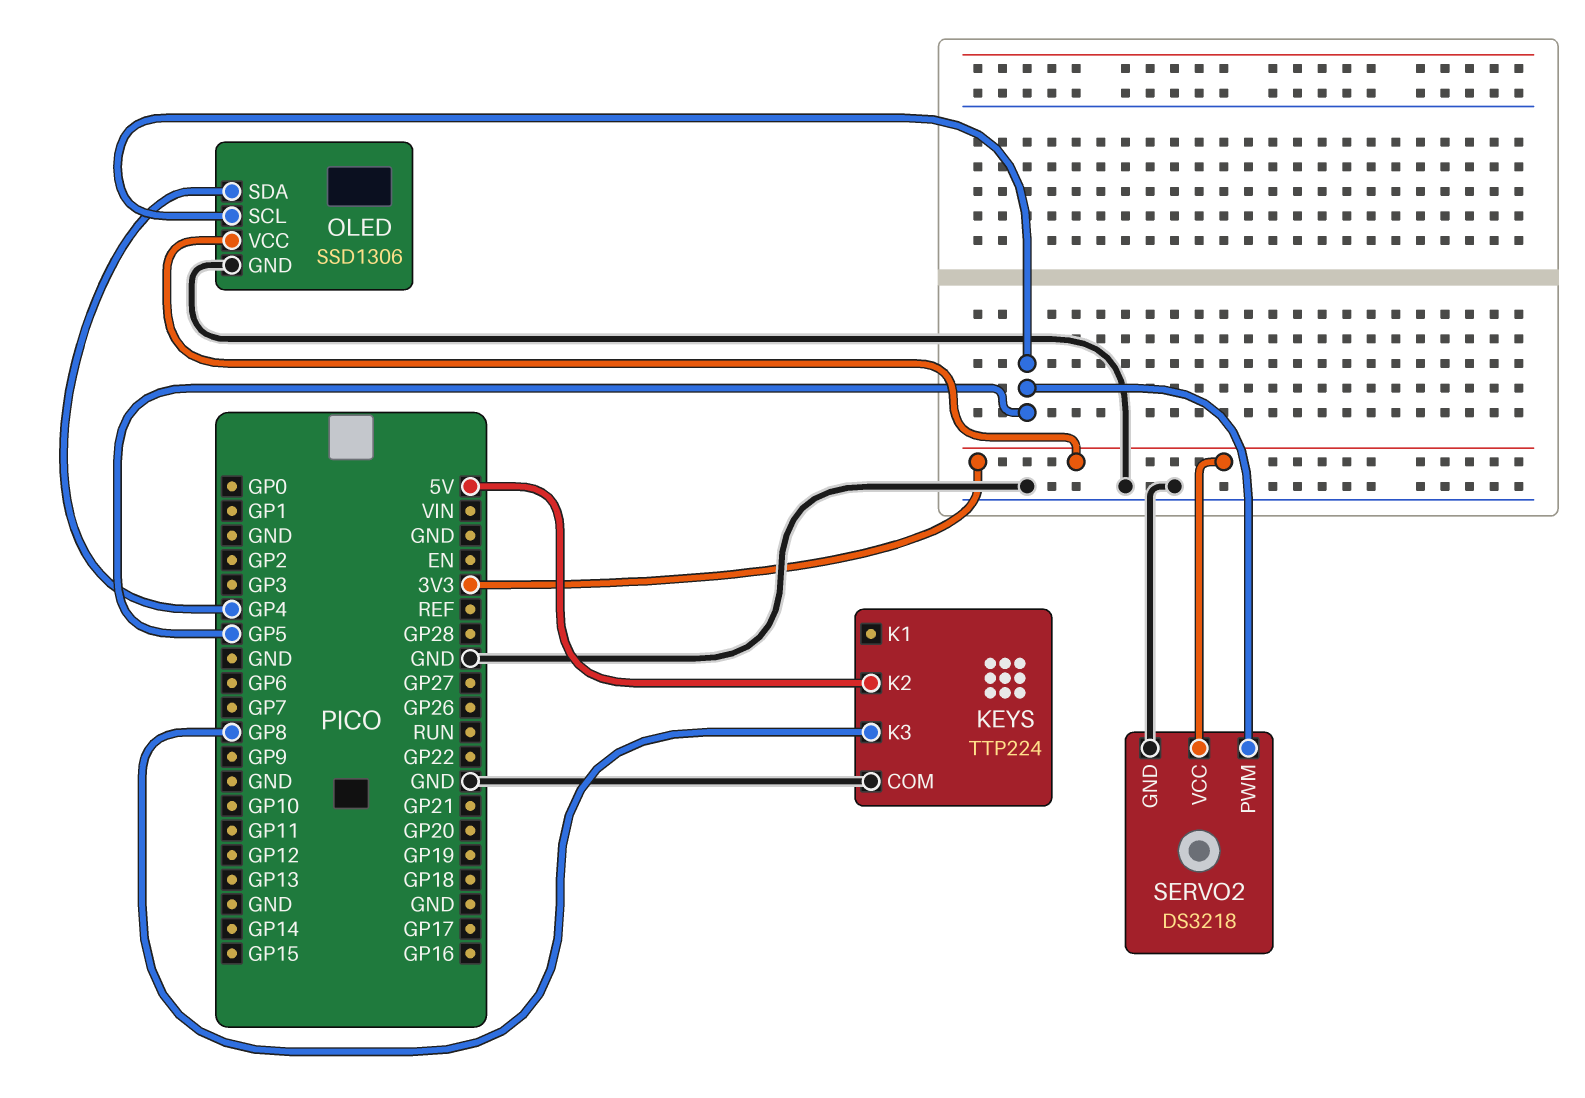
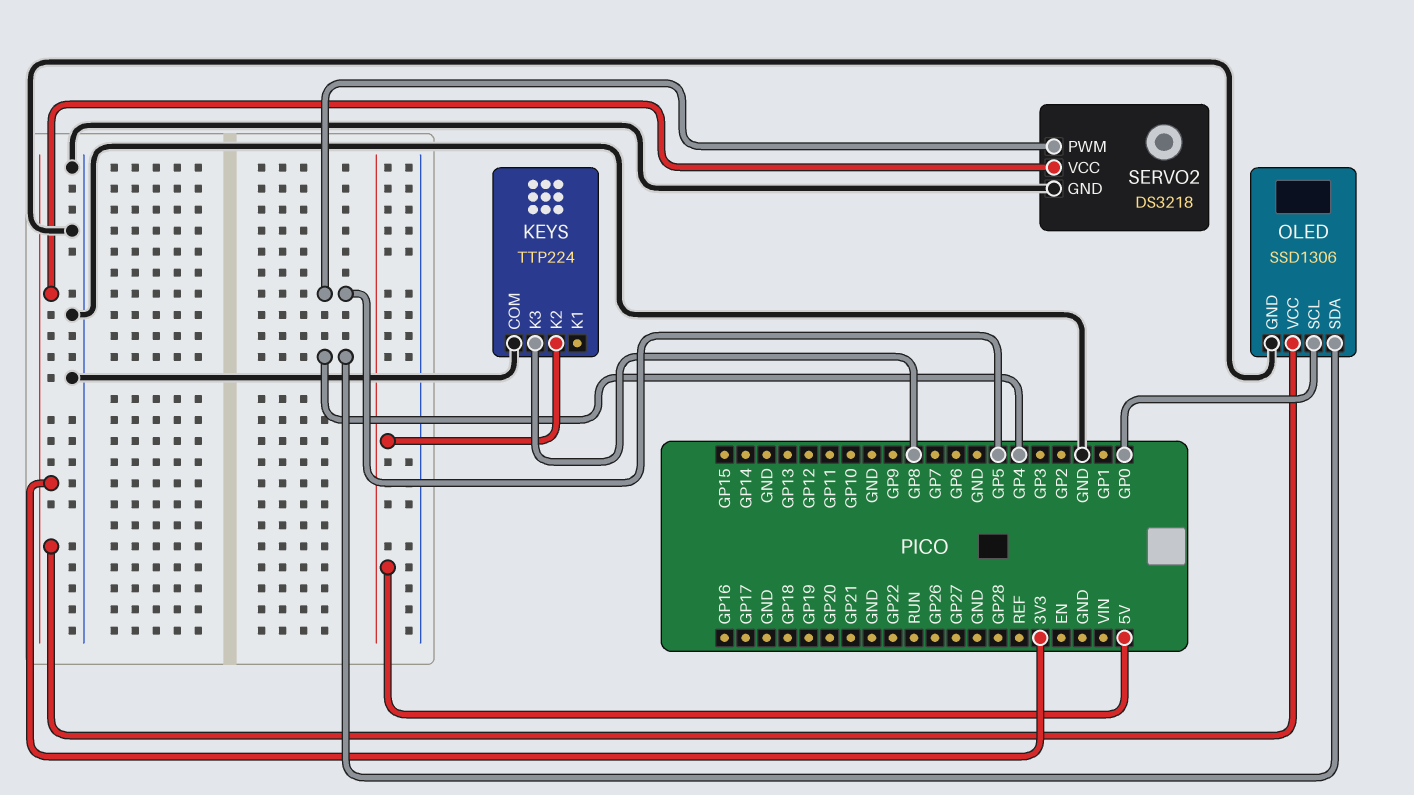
OLED pin SCL: GP5 -> GP0

